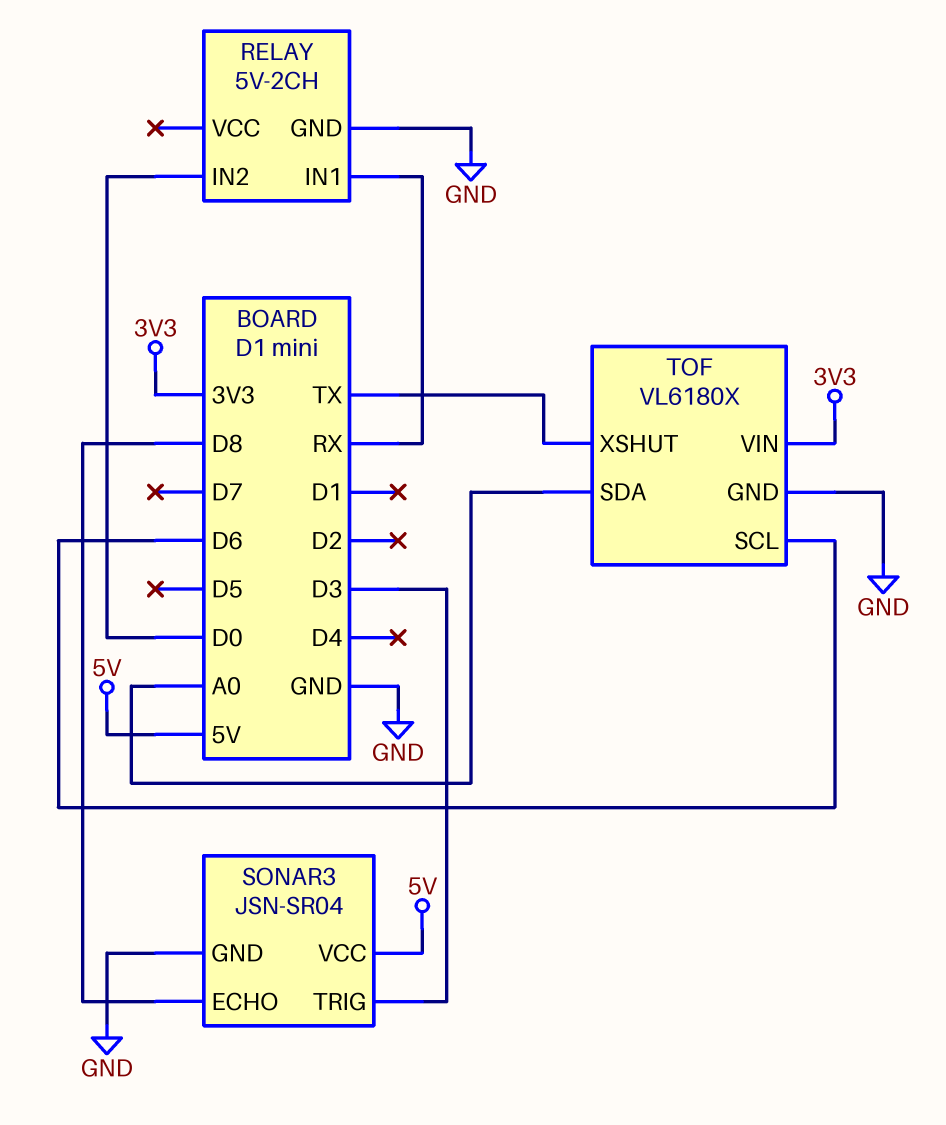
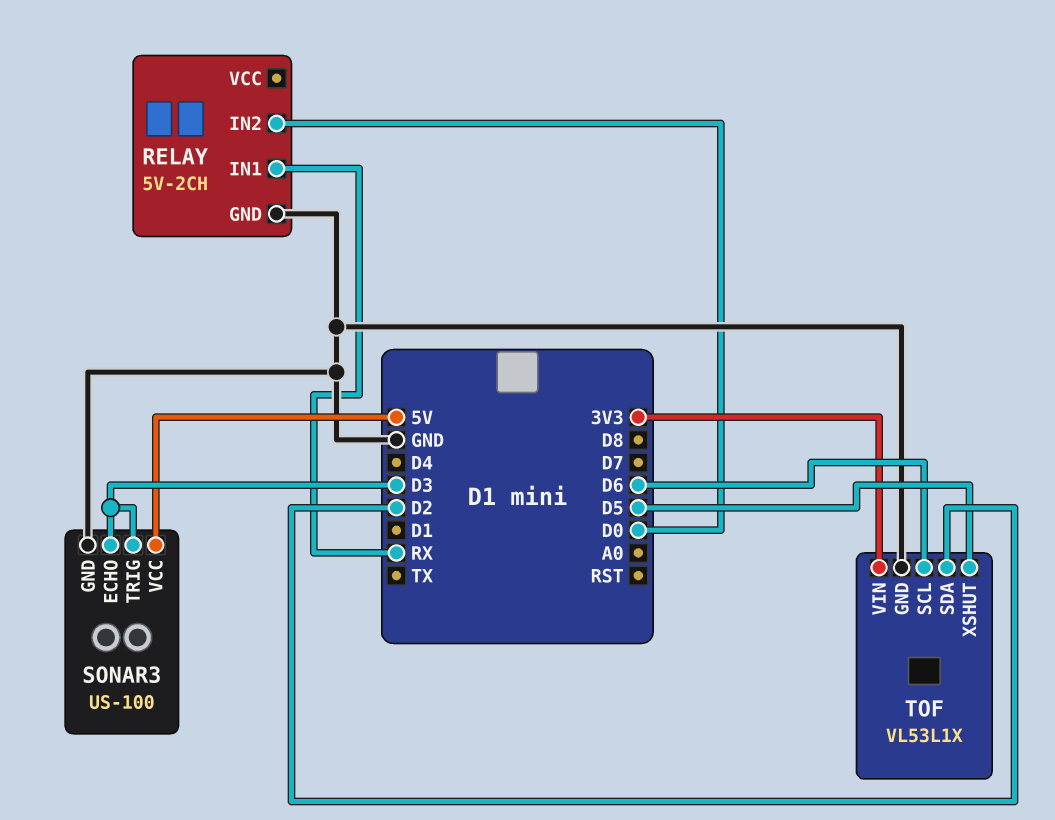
SONAR3: JSN-SR04 -> US-100
SONAR3 pin ECHO: D8 -> D3
TOF: VL6180X -> VL53L1X
TOF pin SDA: A0 -> D2
TOF pin XSHUT: TX -> D5

